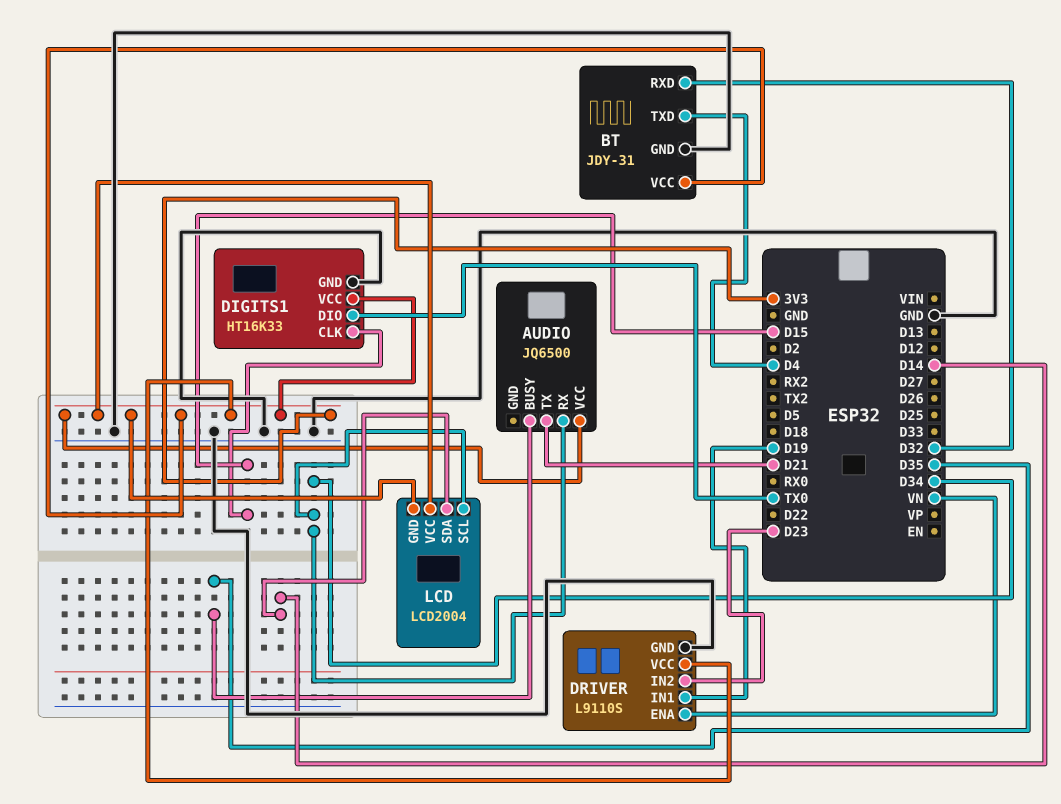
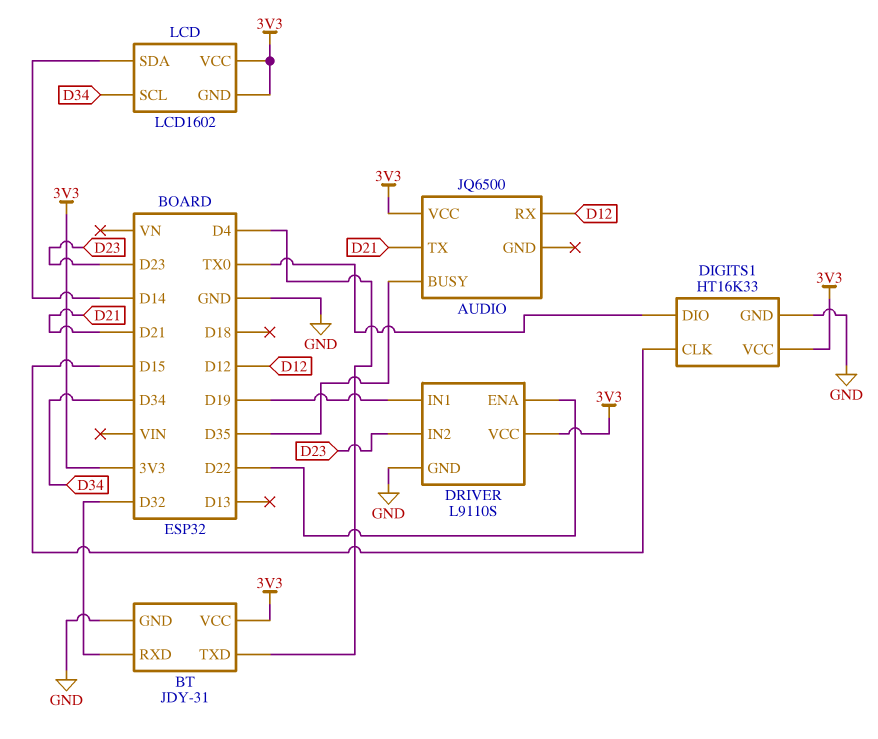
AUDIO pin RX: D34 -> D12
DRIVER pin ENA: VN -> D22
LCD: LCD2004 -> LCD1602

